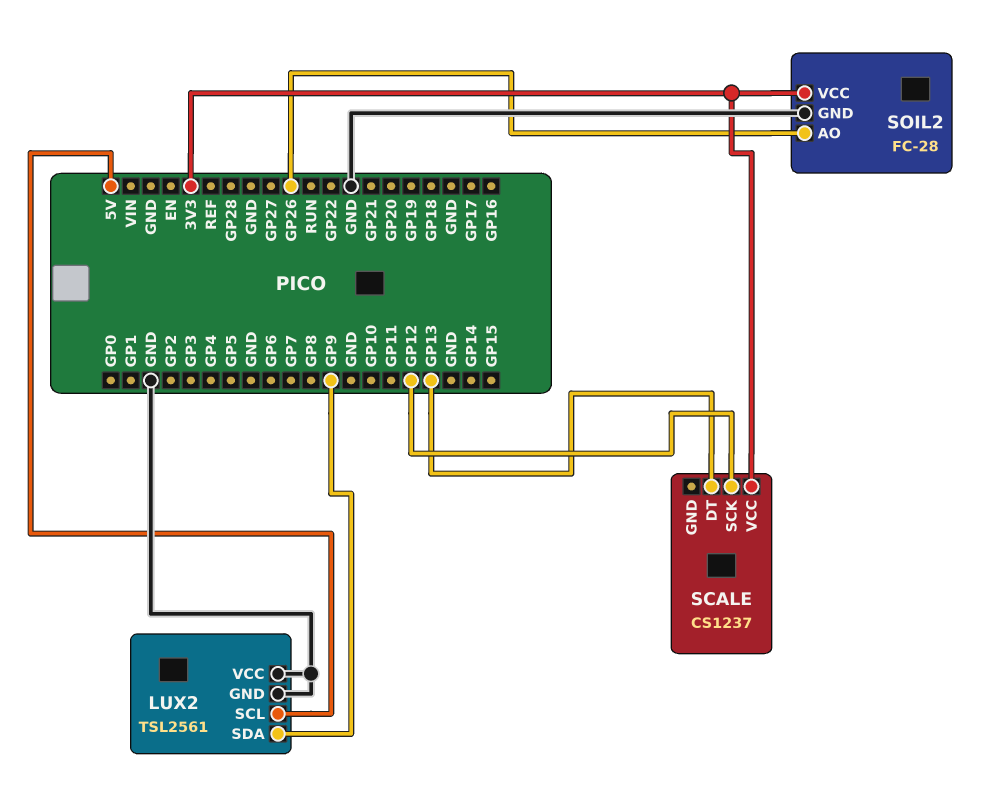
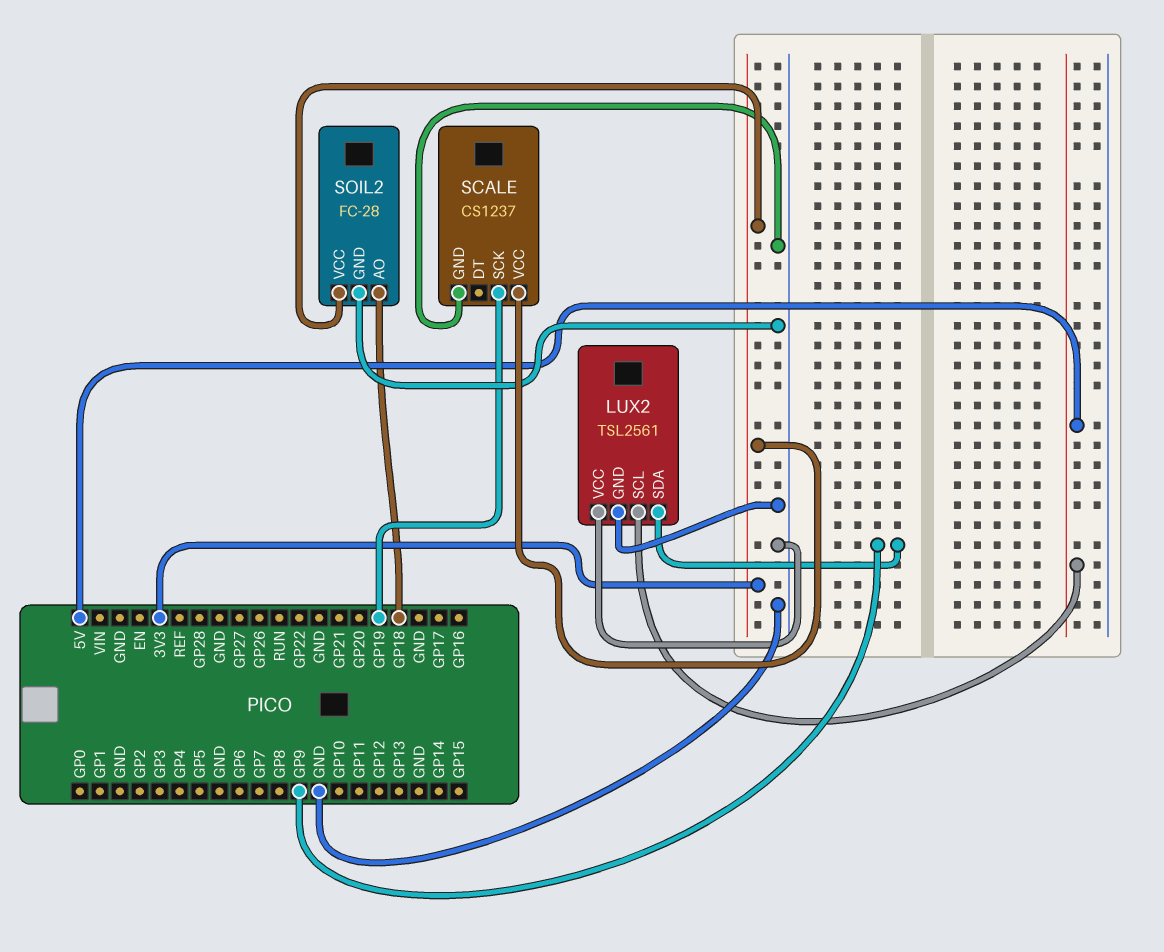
SCALE pin DT: GP13 -> none
SCALE pin GND: none -> GND
SCALE pin SCK: GP12 -> GP19
SOIL2 pin AO: GP26 -> GP18

